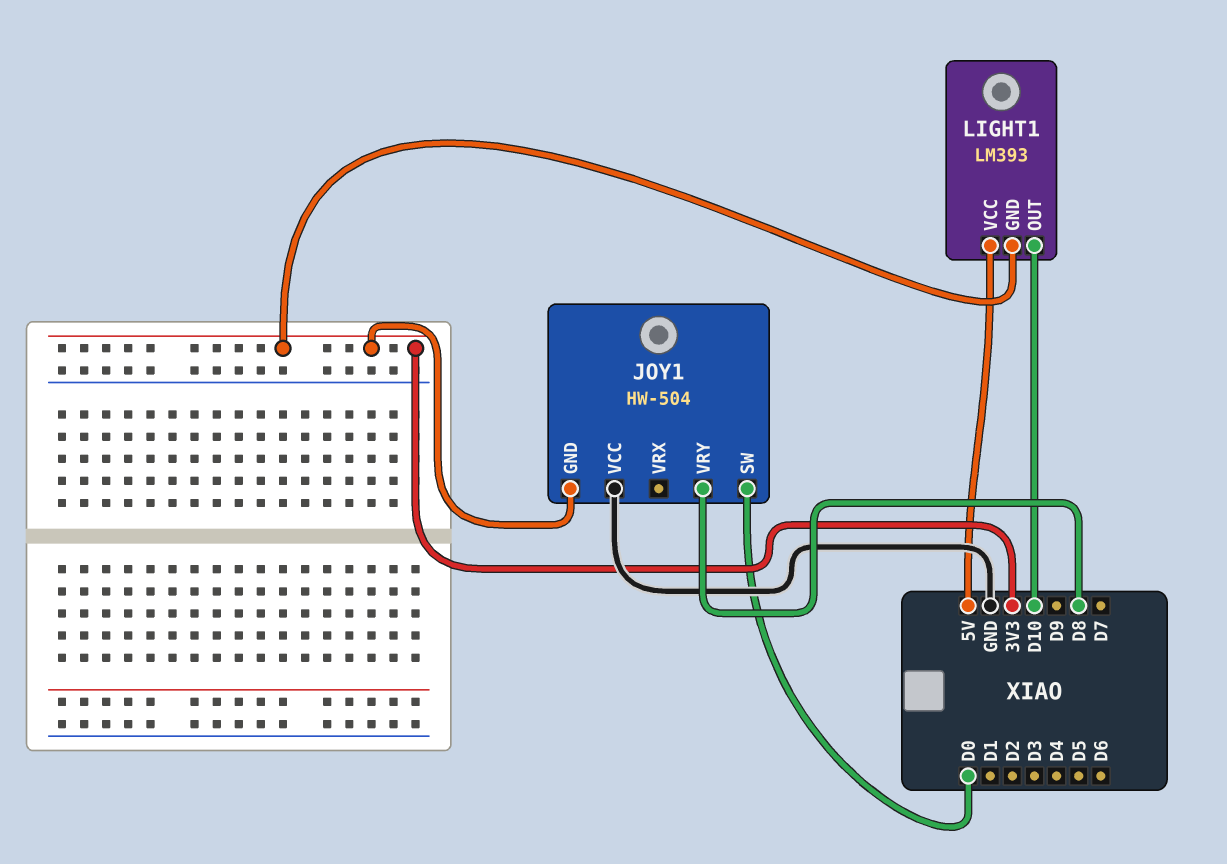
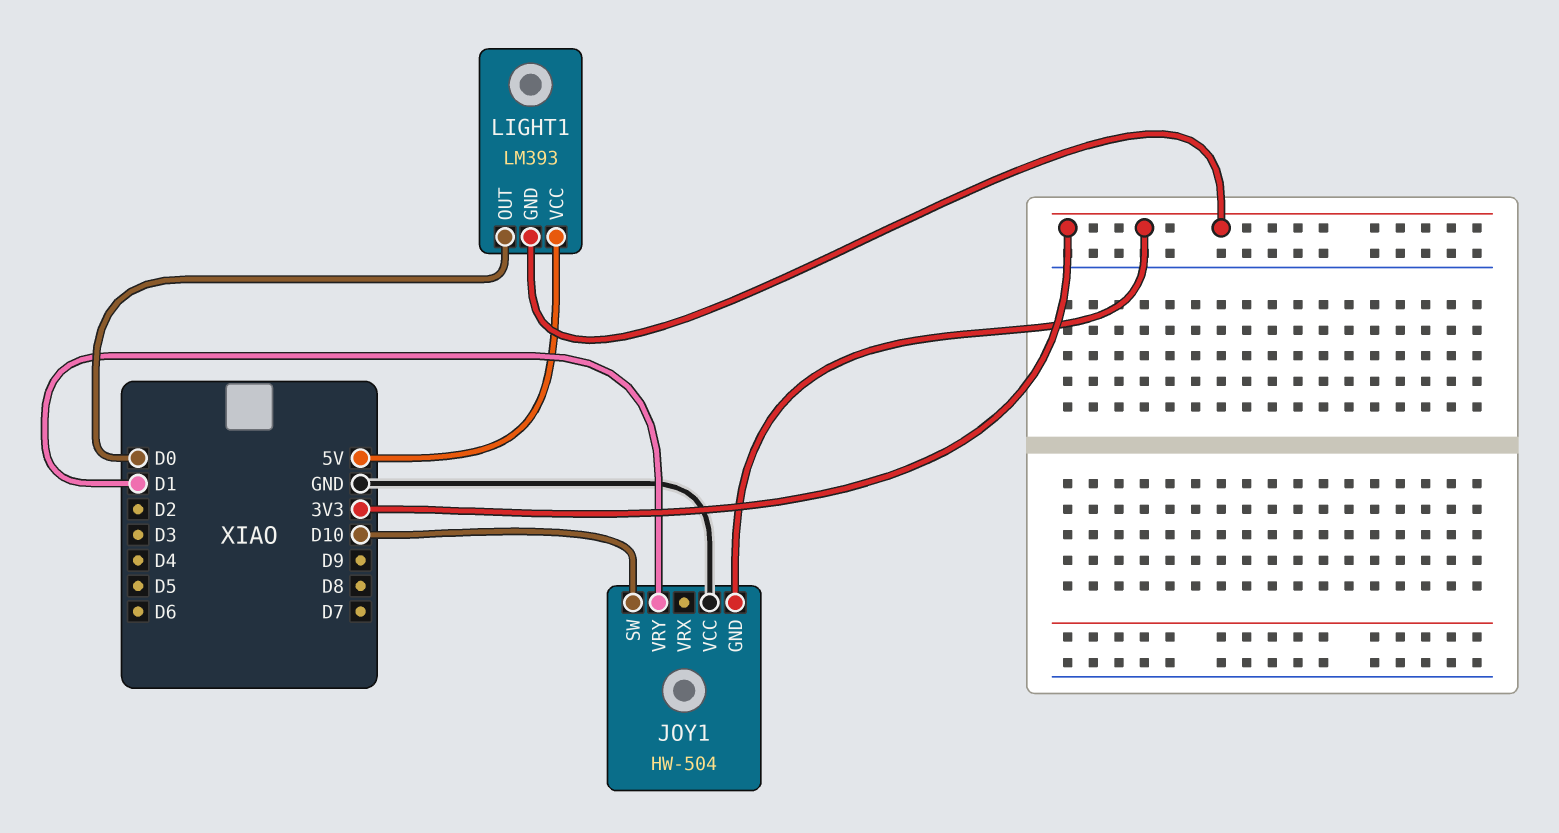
JOY1 pin SW: D0 -> D10
JOY1 pin VRY: D8 -> D1
LIGHT1 pin OUT: D10 -> D0

